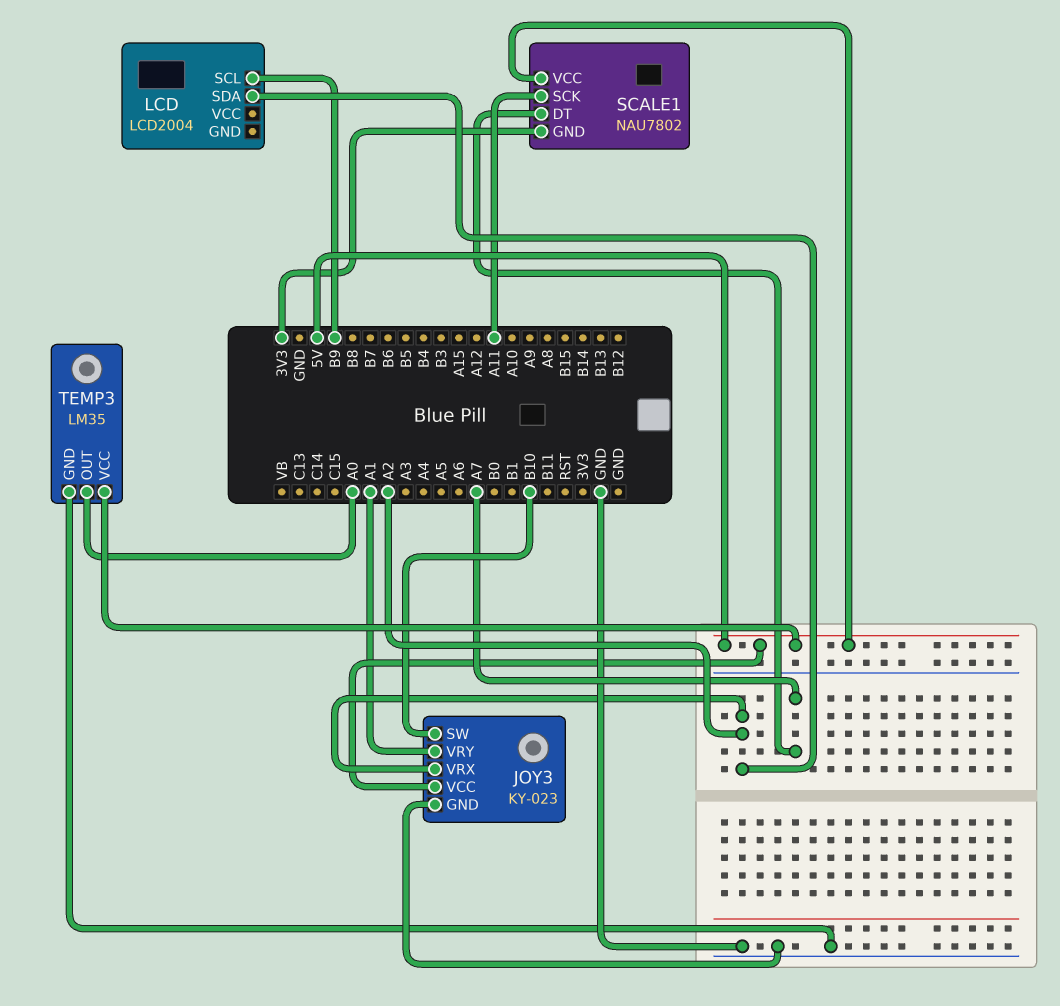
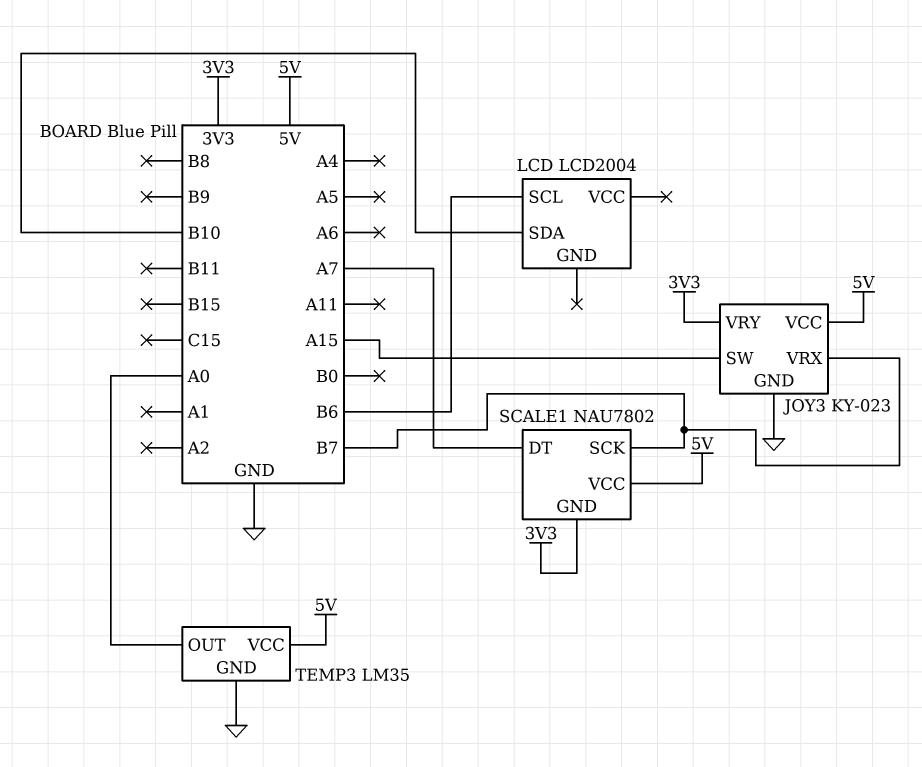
JOY3 pin SW: B10 -> A15
JOY3 pin VRX: A2 -> B7
JOY3 pin VRY: A1 -> 3V3
LCD pin SCL: B9 -> B6
LCD pin SDA: A2 -> B10
SCALE1 pin SCK: A11 -> B7

